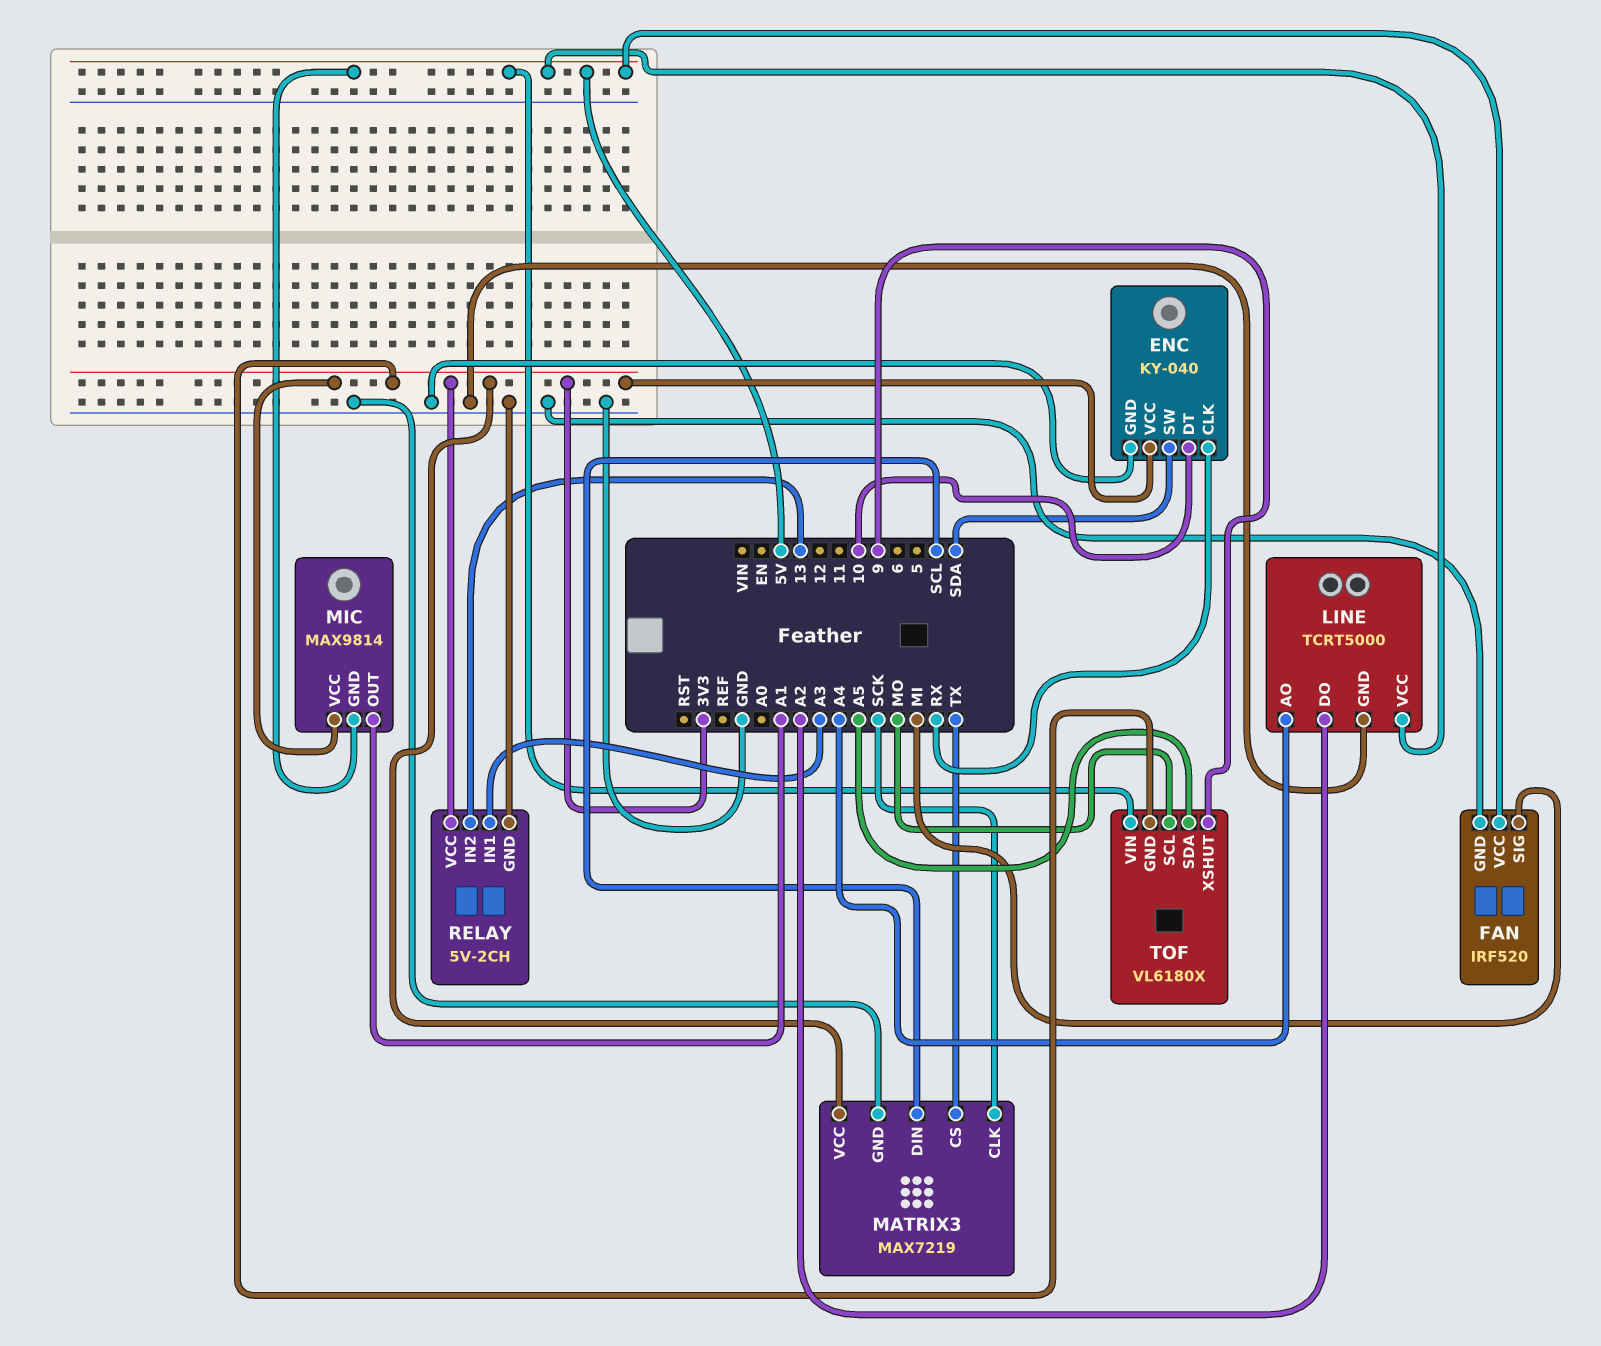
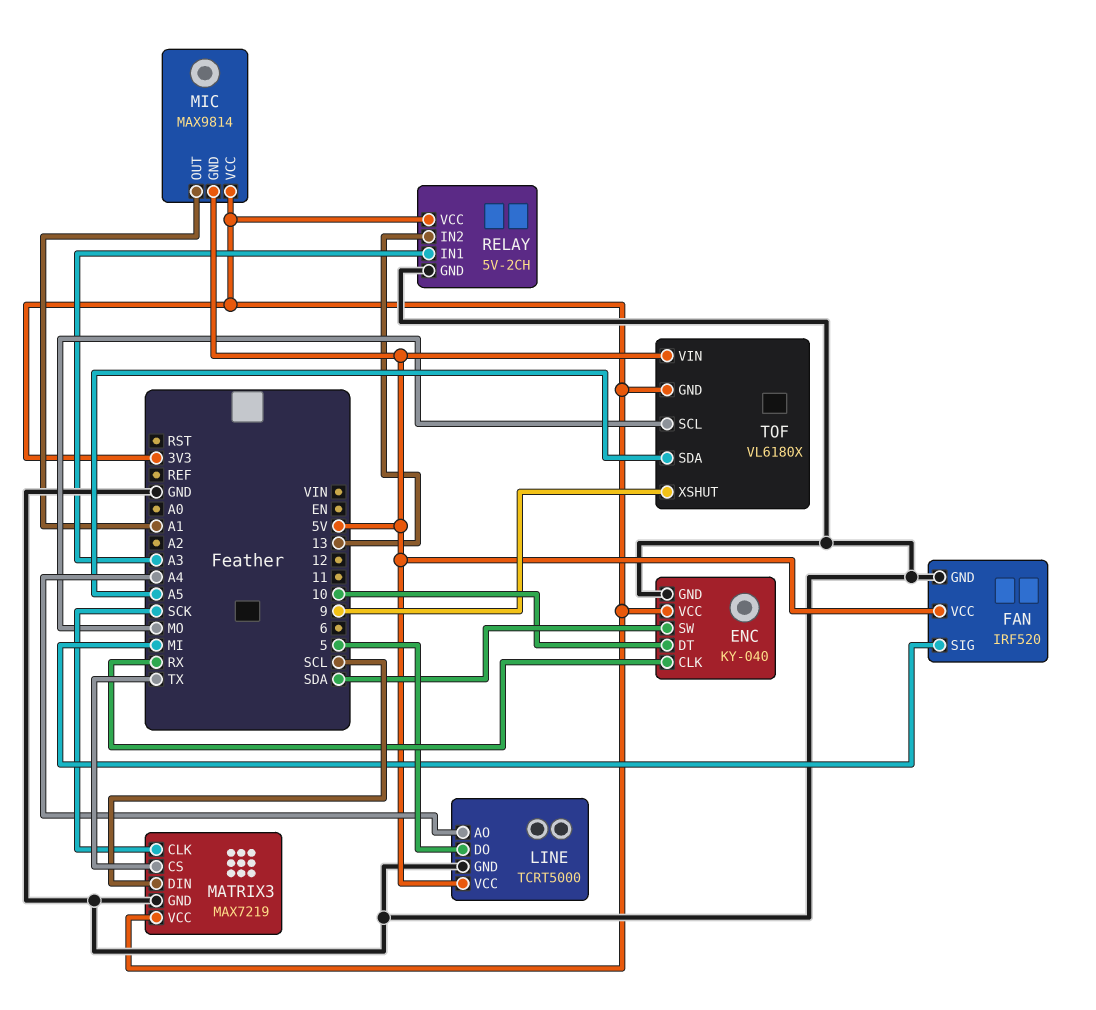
LINE pin DO: A2 -> 5

